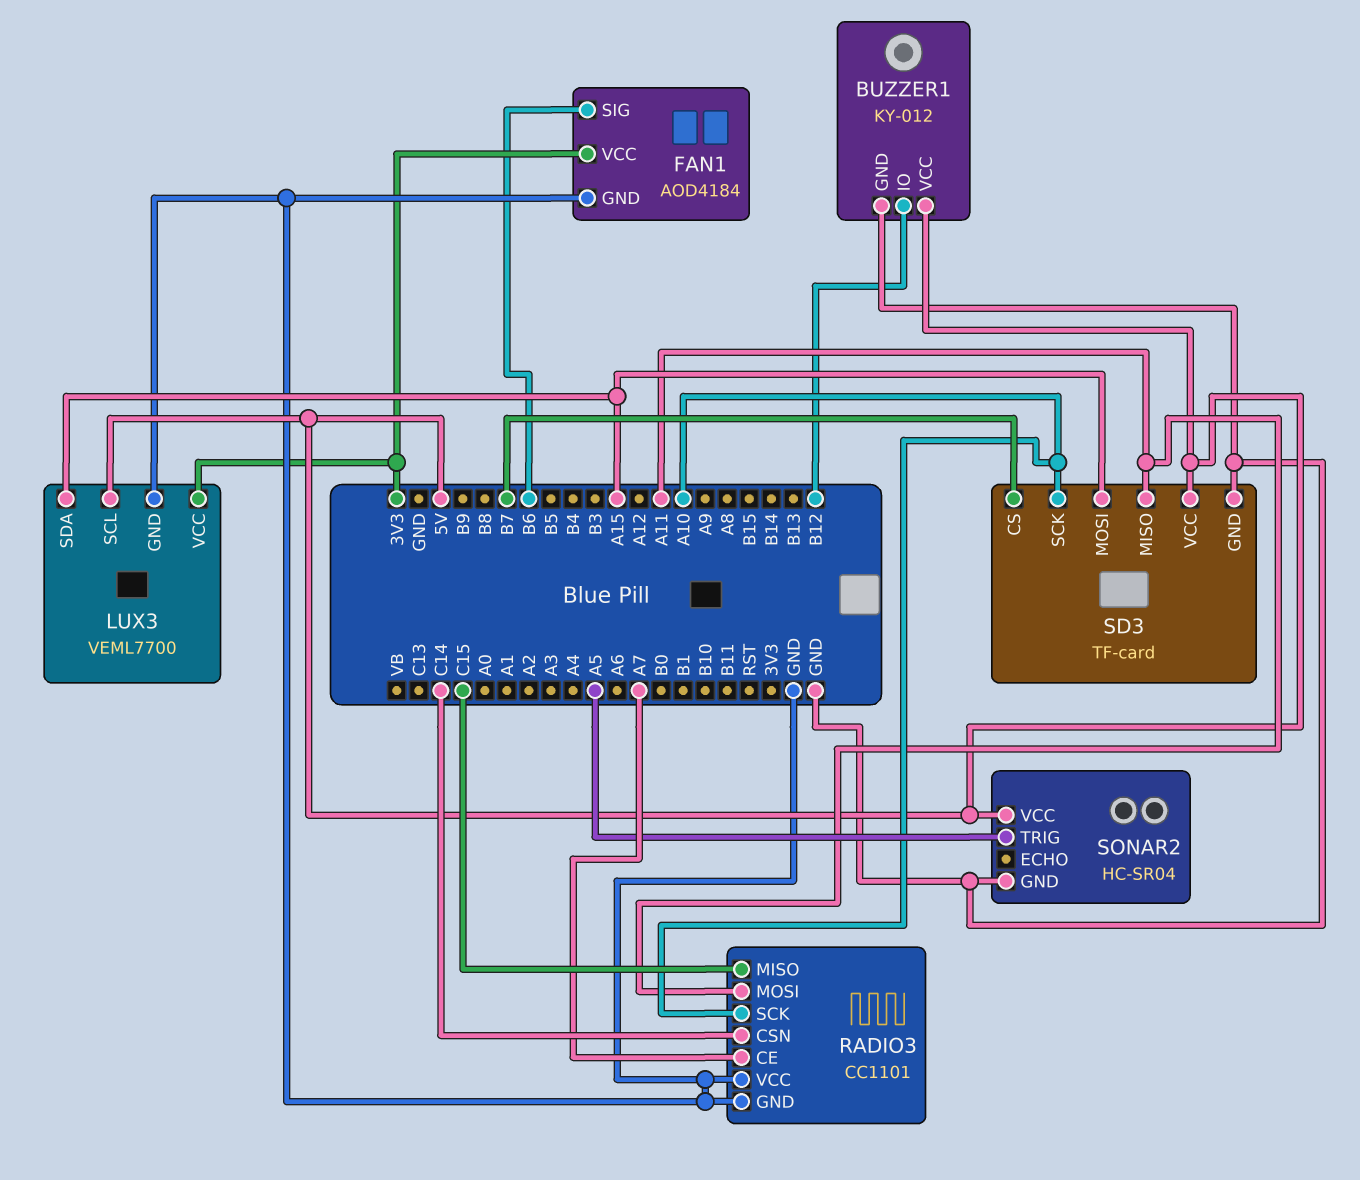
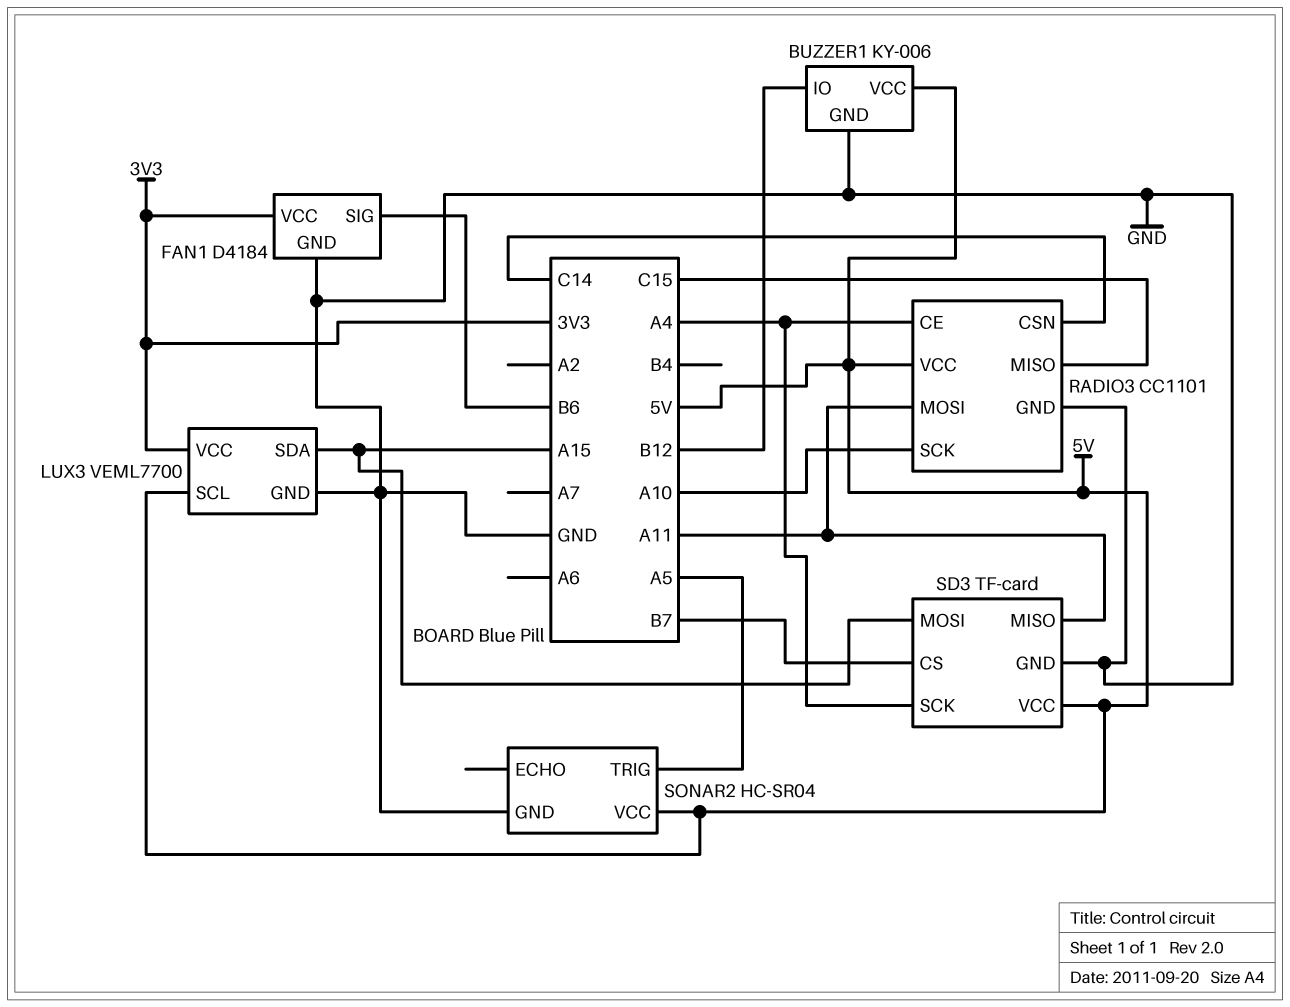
BUZZER1: KY-012 -> KY-006
FAN1: AOD4184 -> D4184
RADIO3 pin CE: A7 -> A4
RADIO3 pin VCC: GND -> 5V
SD3 pin SCK: A10 -> A4

